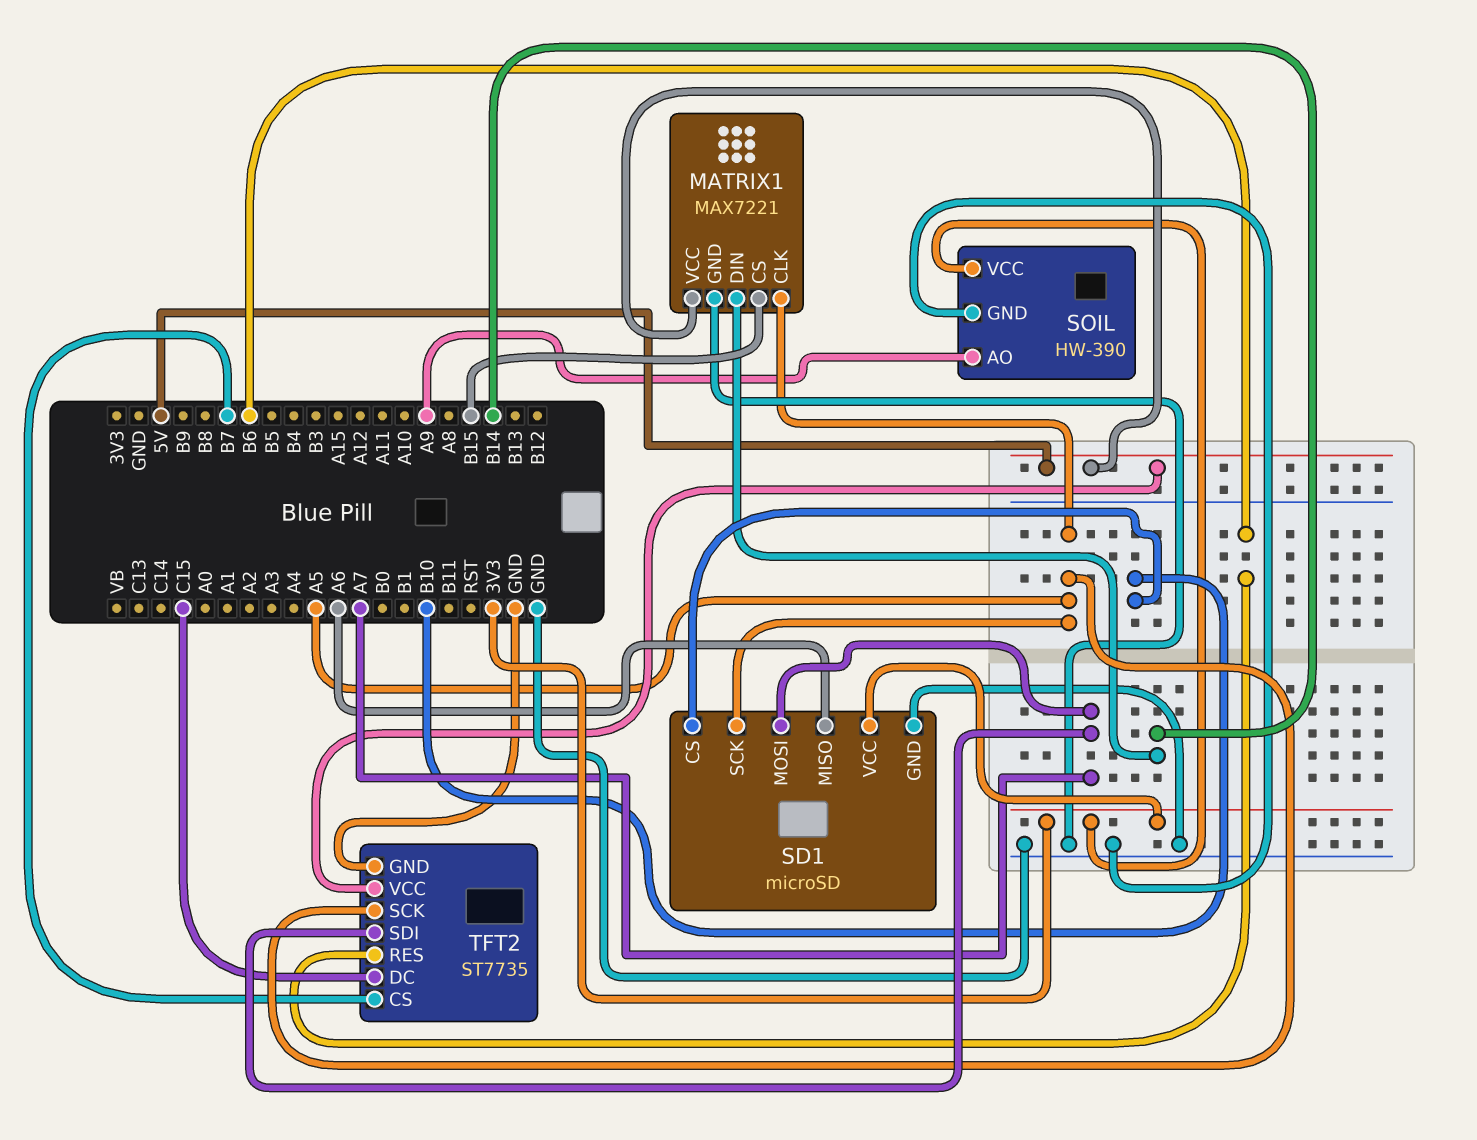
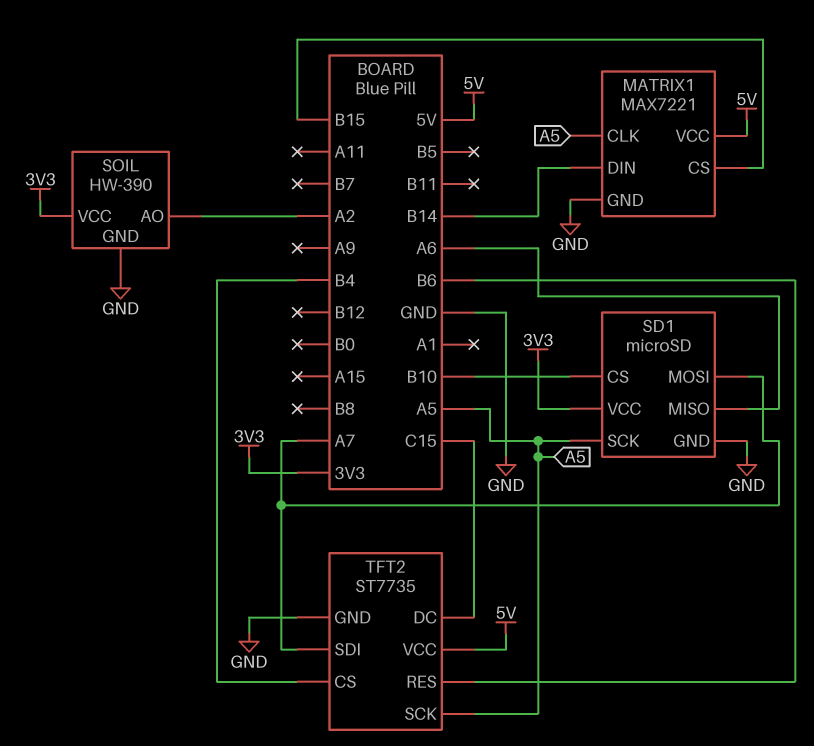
SOIL pin AO: A9 -> A2
TFT2 pin CS: B7 -> B4

